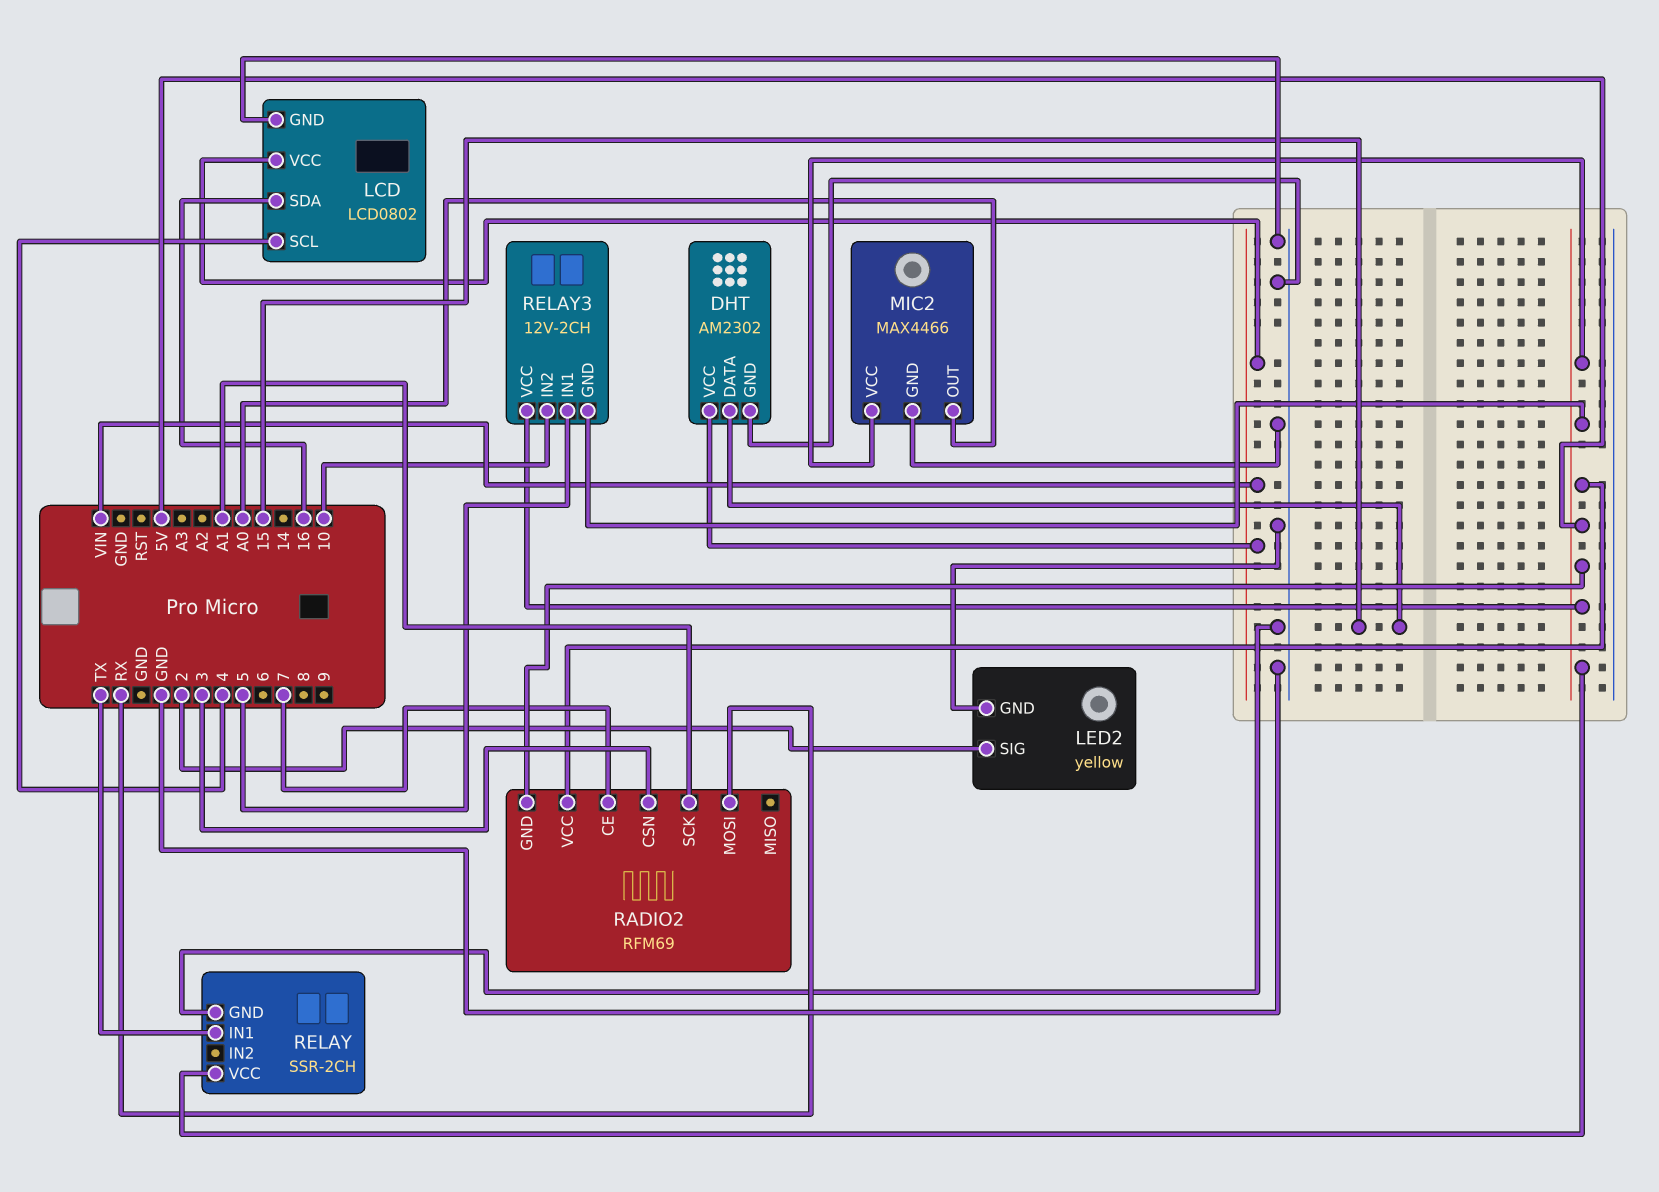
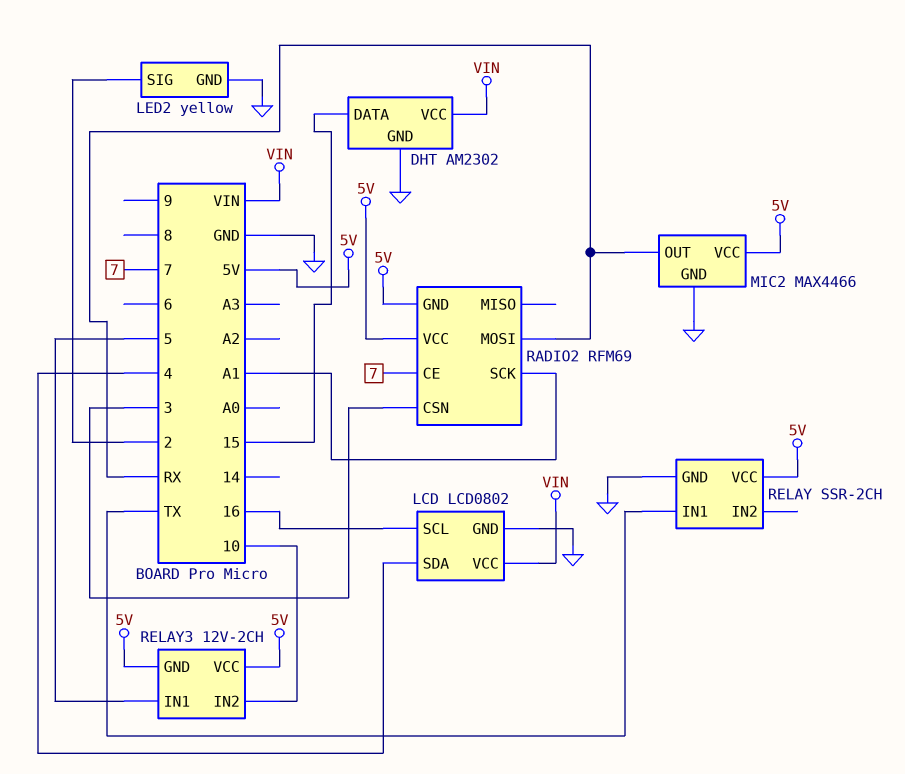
LCD pin SCL: 4 -> 16
LCD pin SDA: 16 -> 4
MIC2 pin OUT: A0 -> RX

